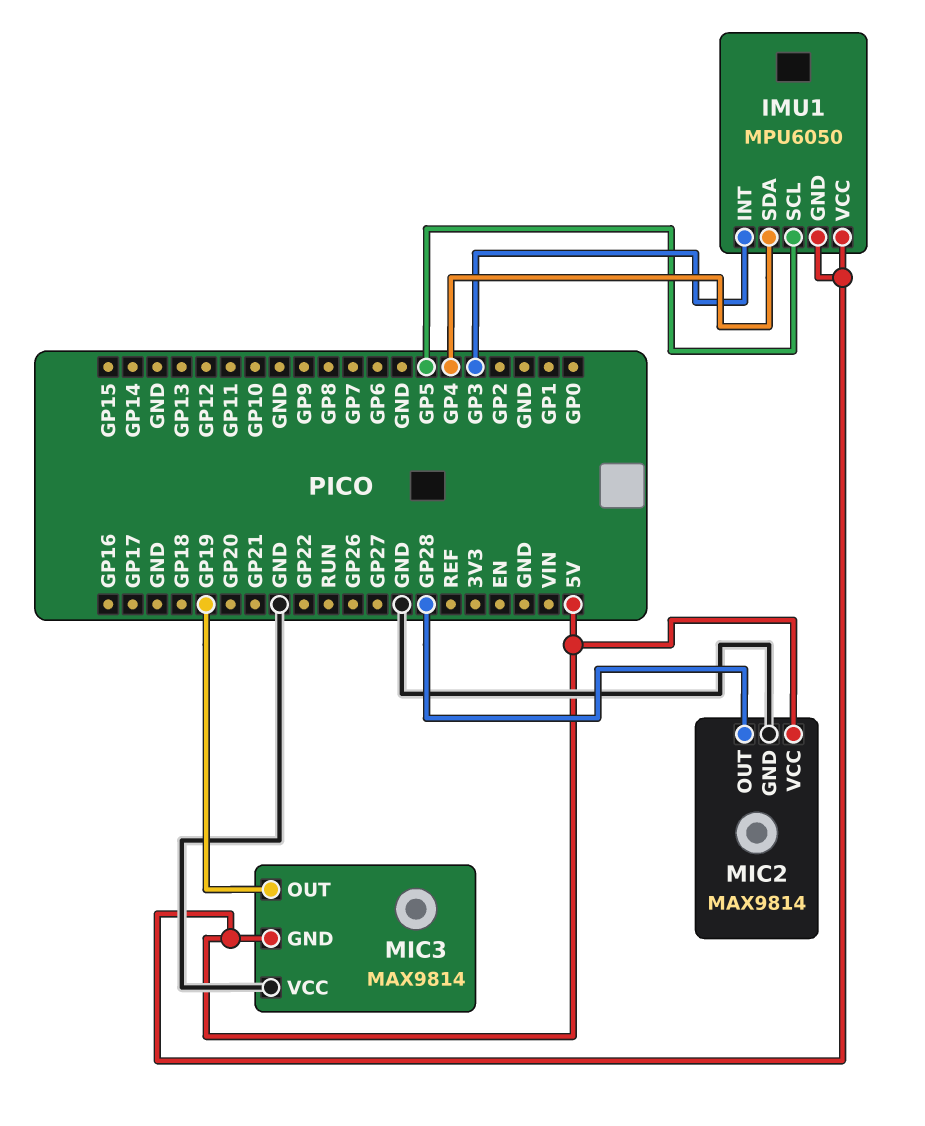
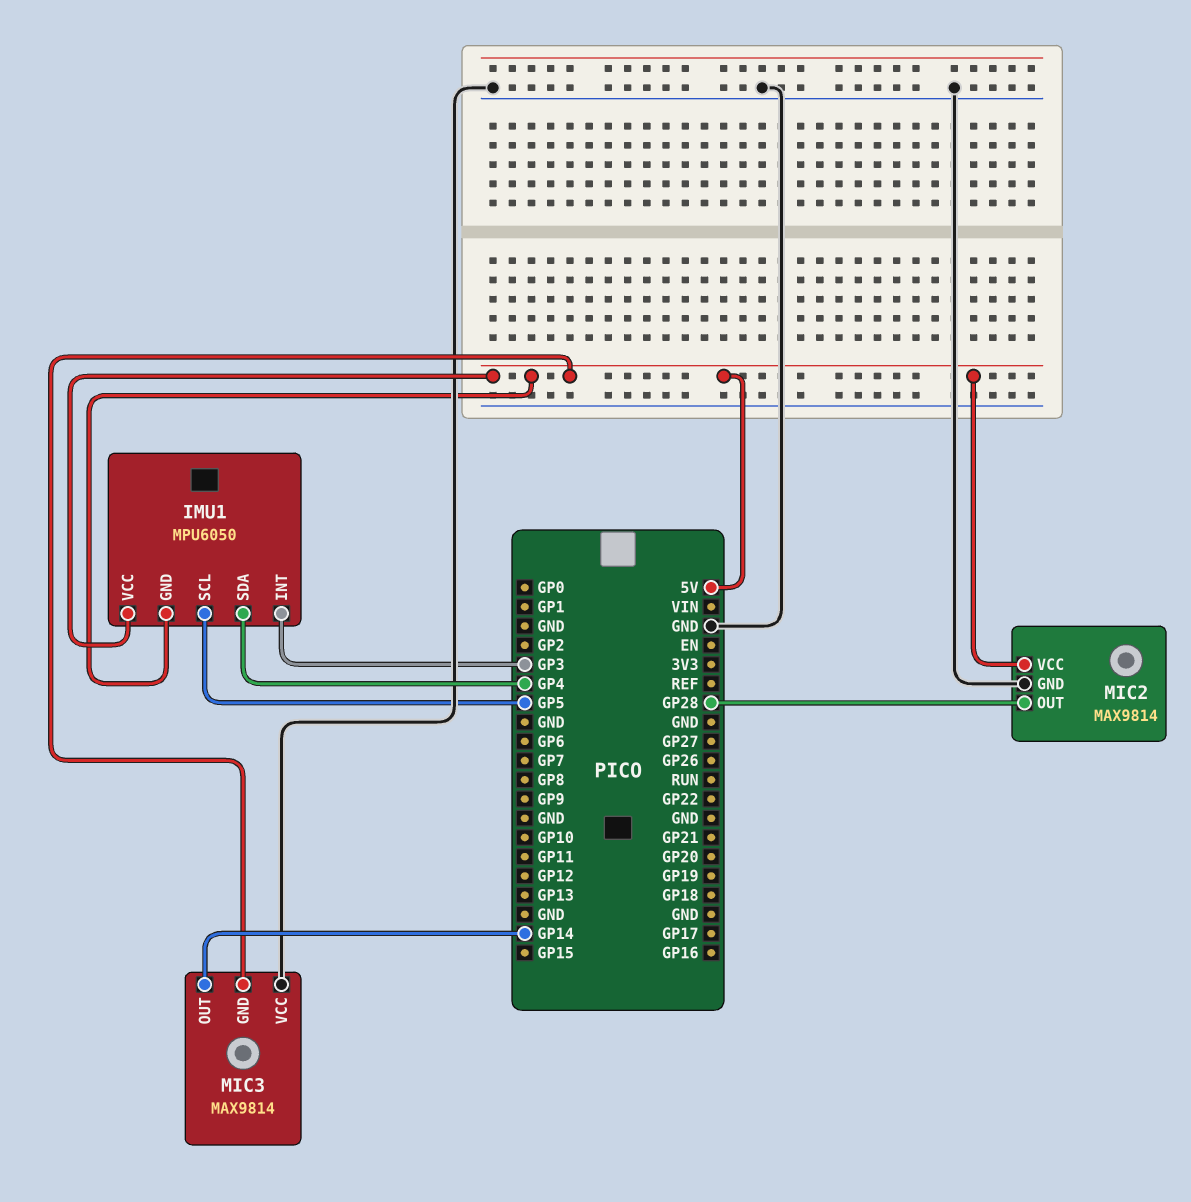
MIC3 pin OUT: GP19 -> GP14

